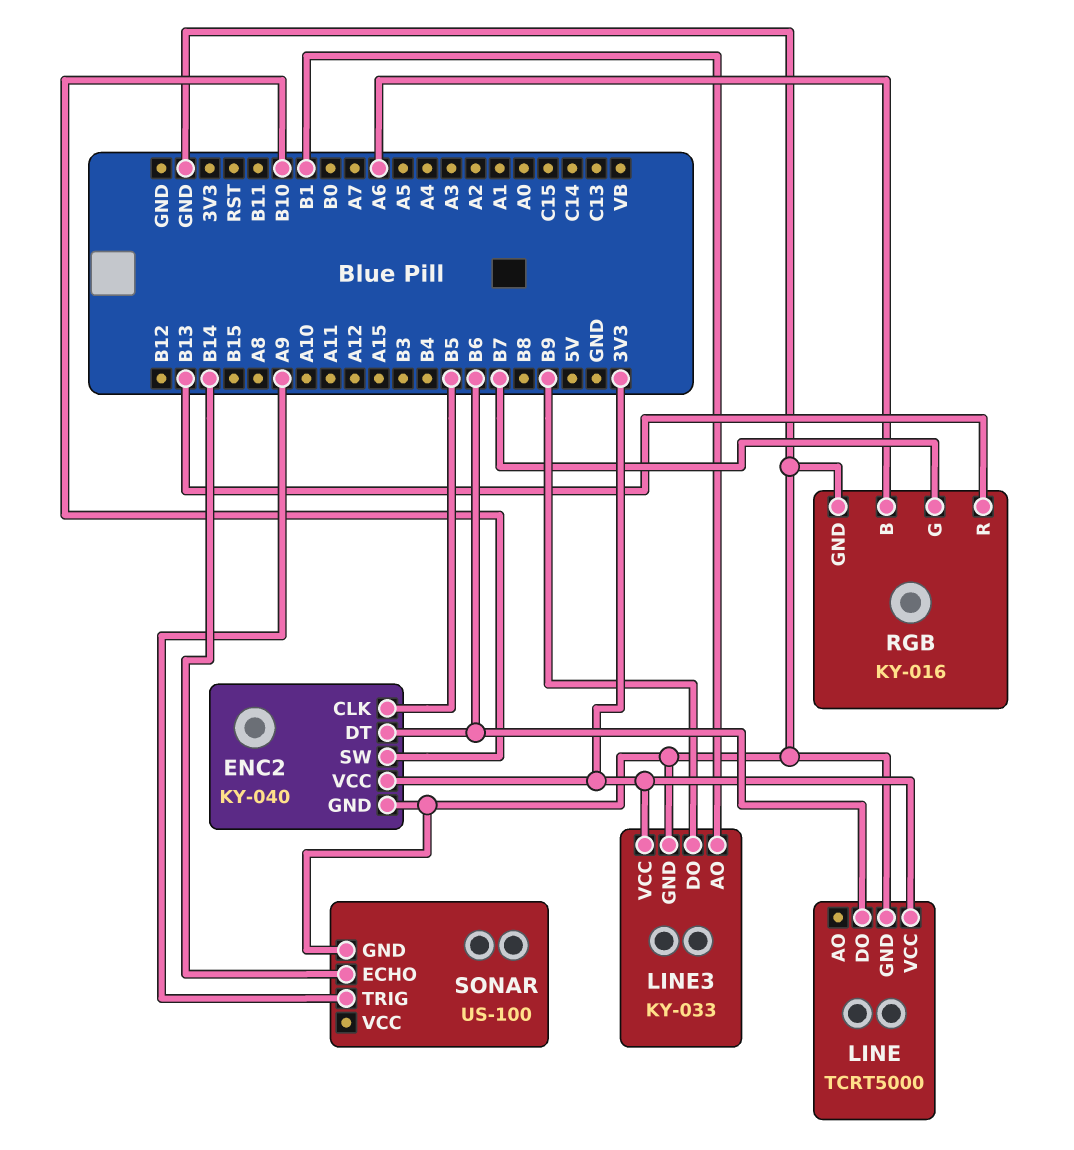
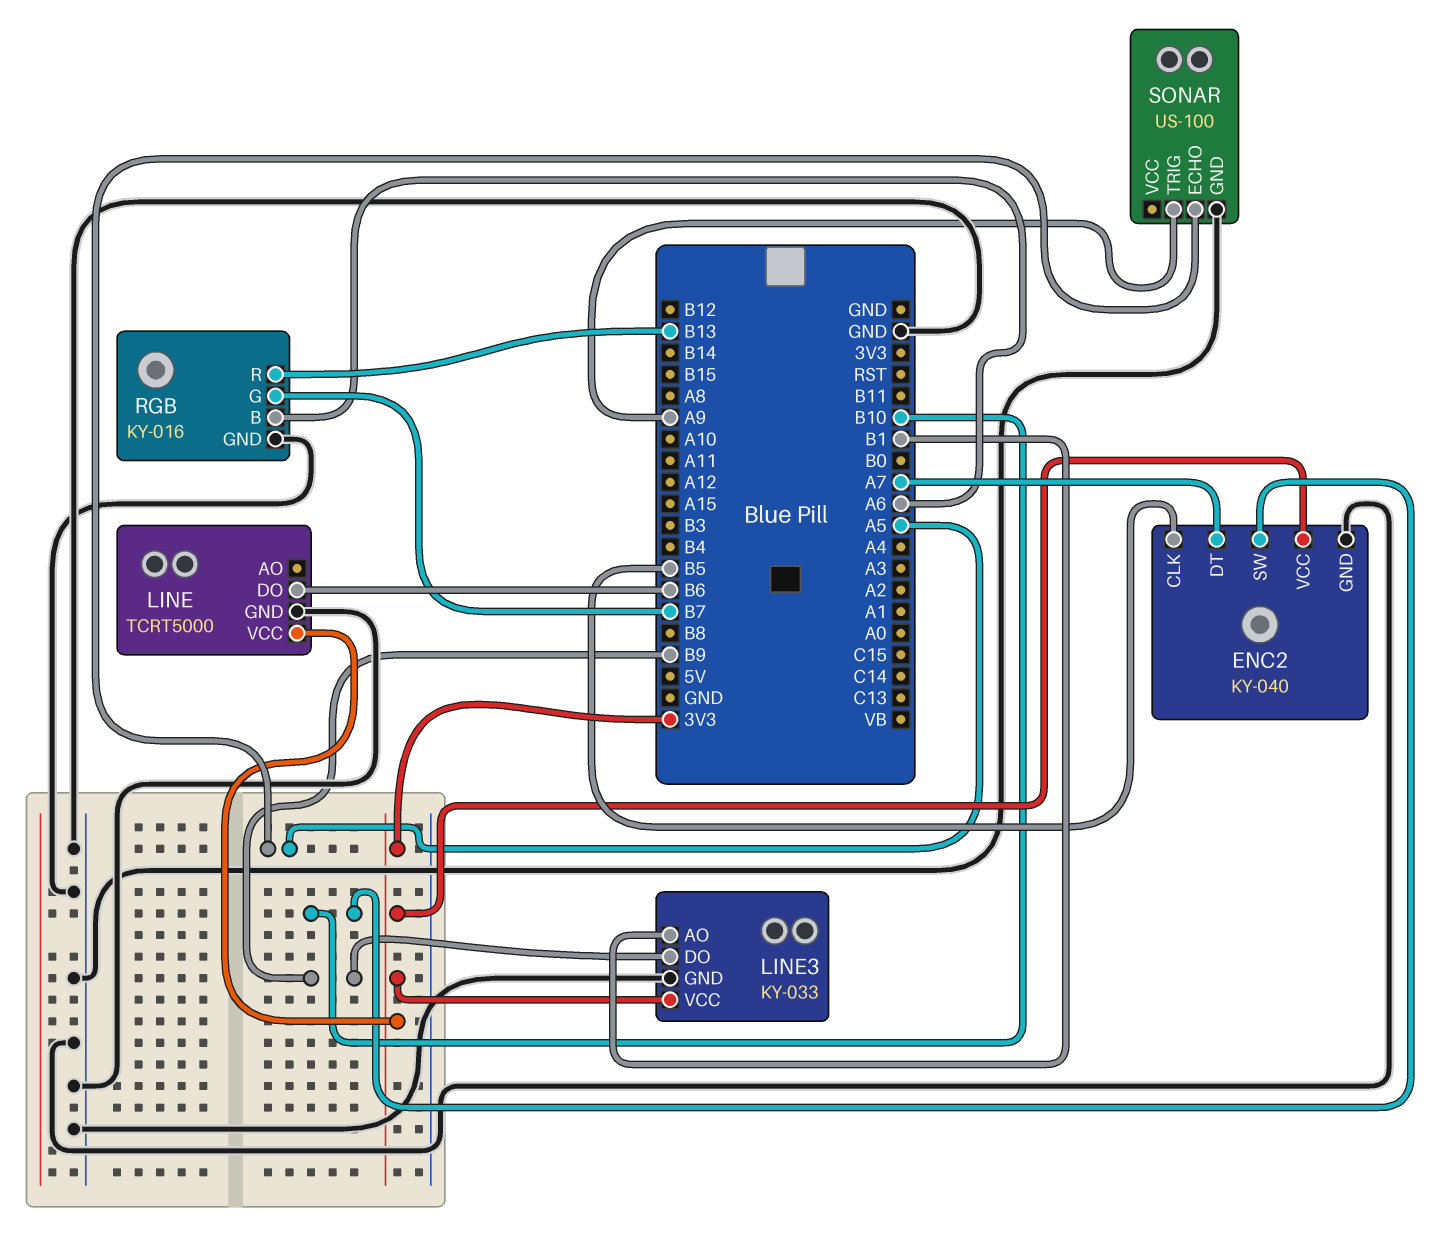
ENC2 pin DT: B6 -> A7
SONAR pin ECHO: B14 -> A5

